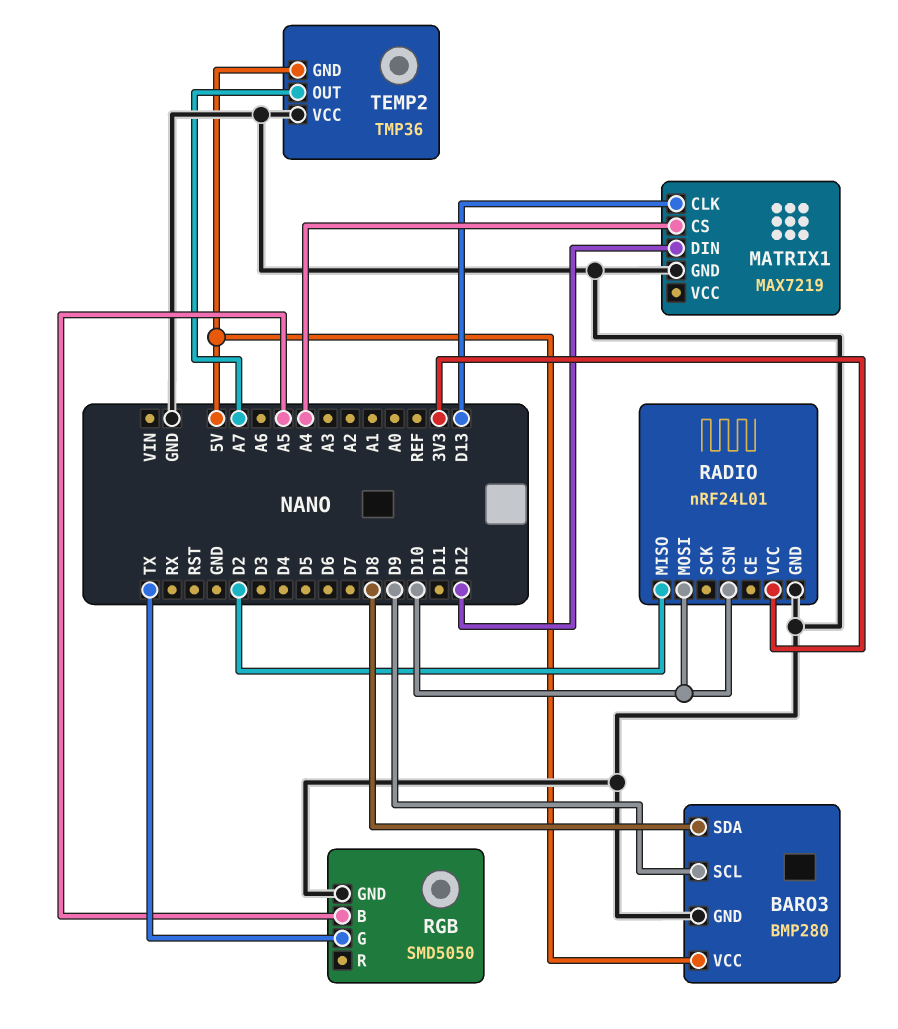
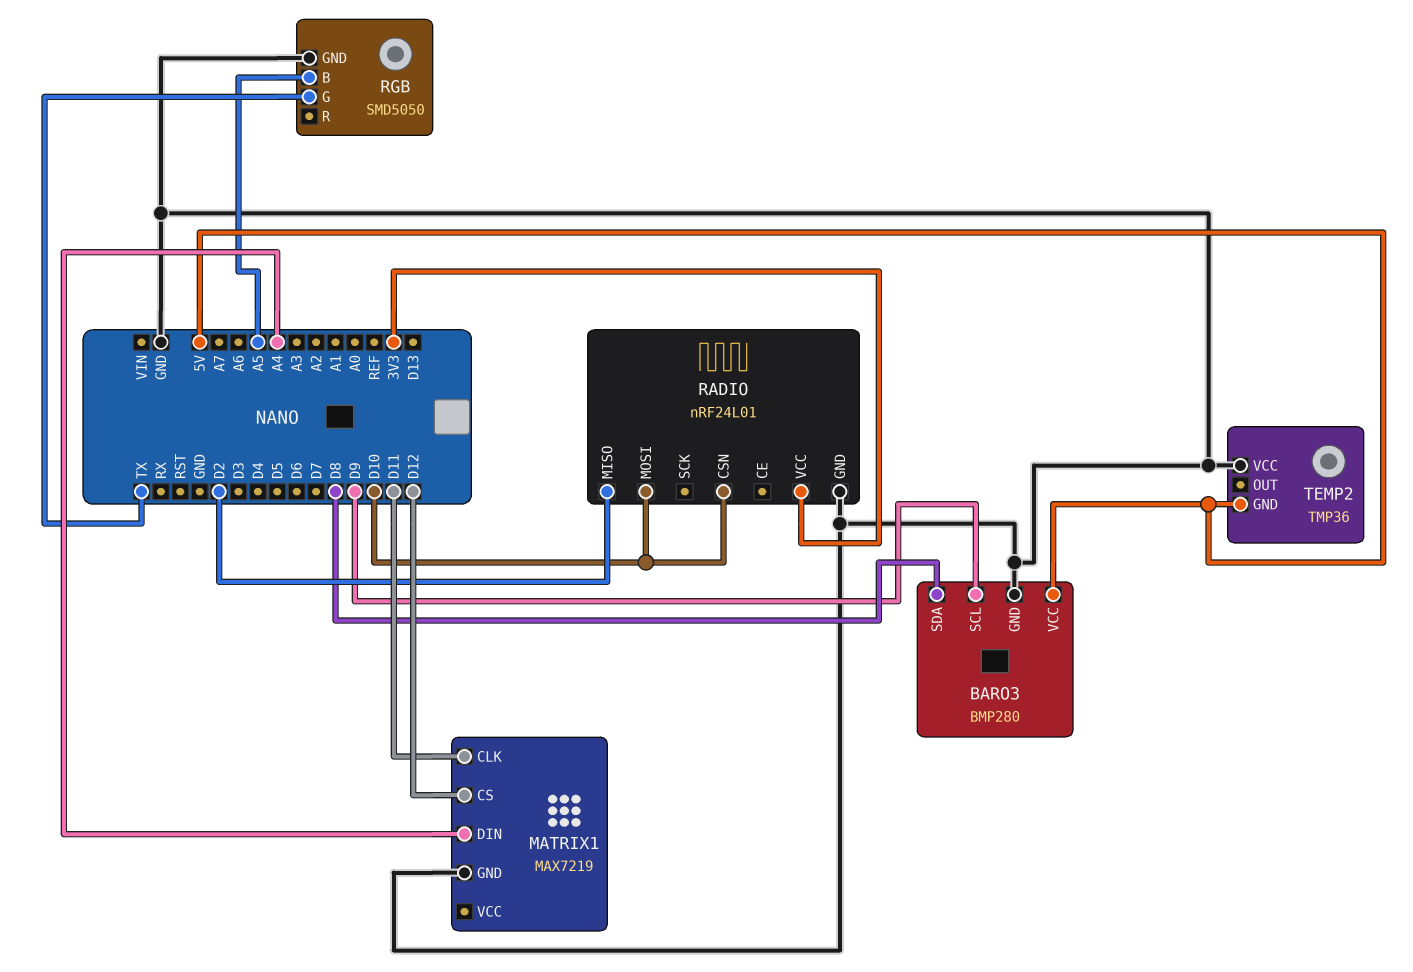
MATRIX1 pin CLK: D13 -> D11
MATRIX1 pin CS: A4 -> D12
MATRIX1 pin DIN: D12 -> A4
TEMP2 pin OUT: A7 -> none

